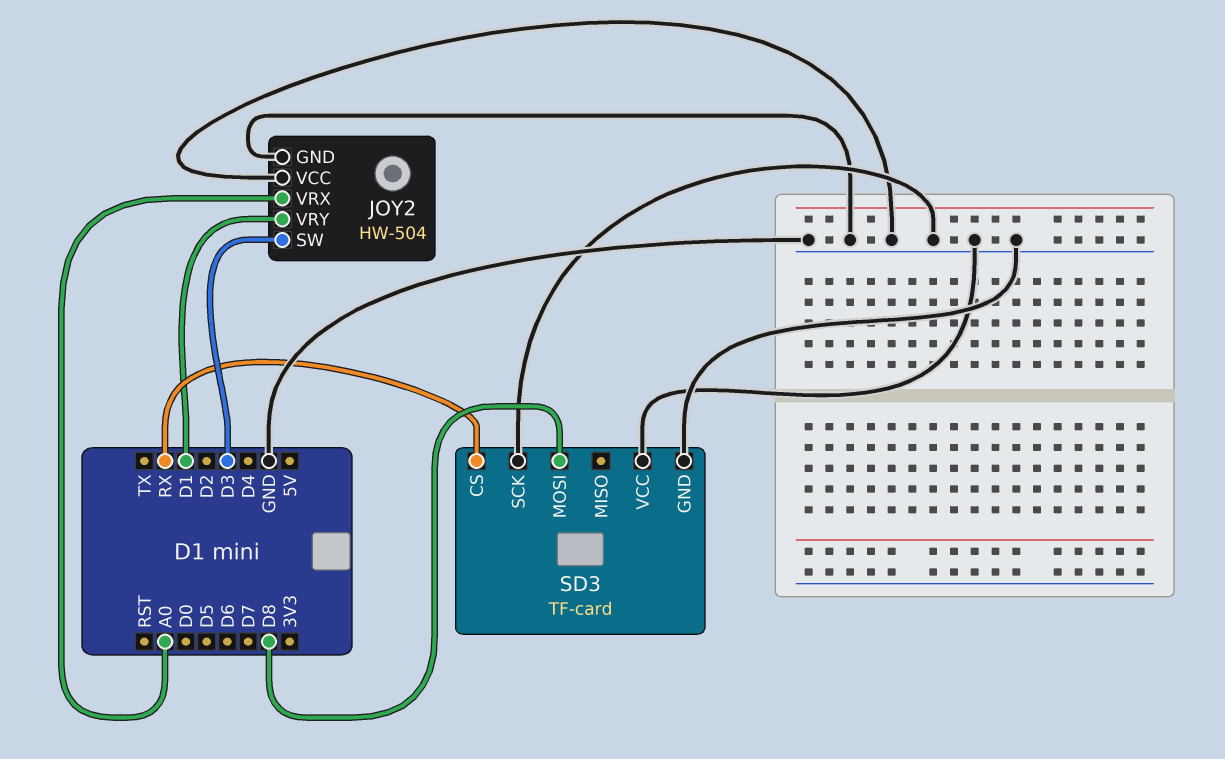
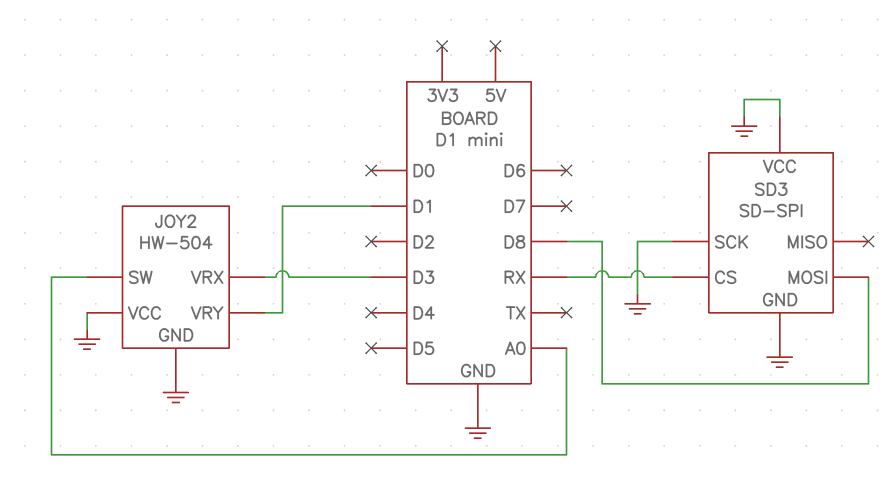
JOY2 pin SW: D3 -> A0
JOY2 pin VRX: A0 -> D3
SD3: TF-card -> SD-SPI

